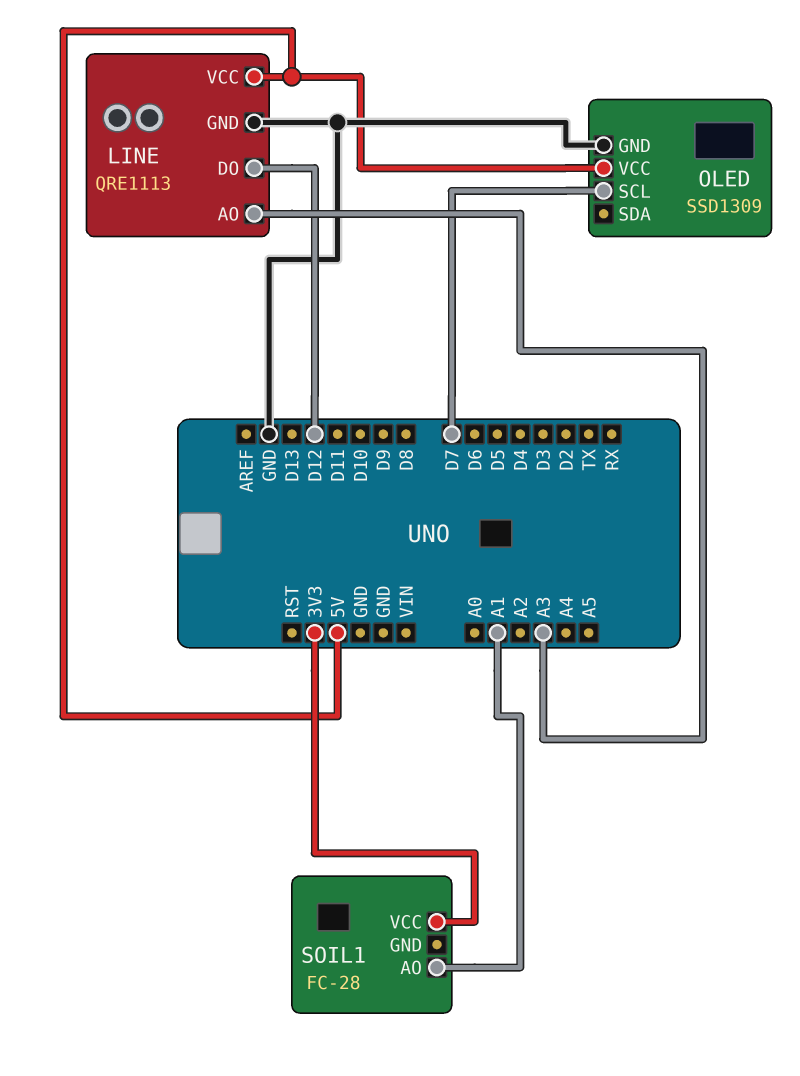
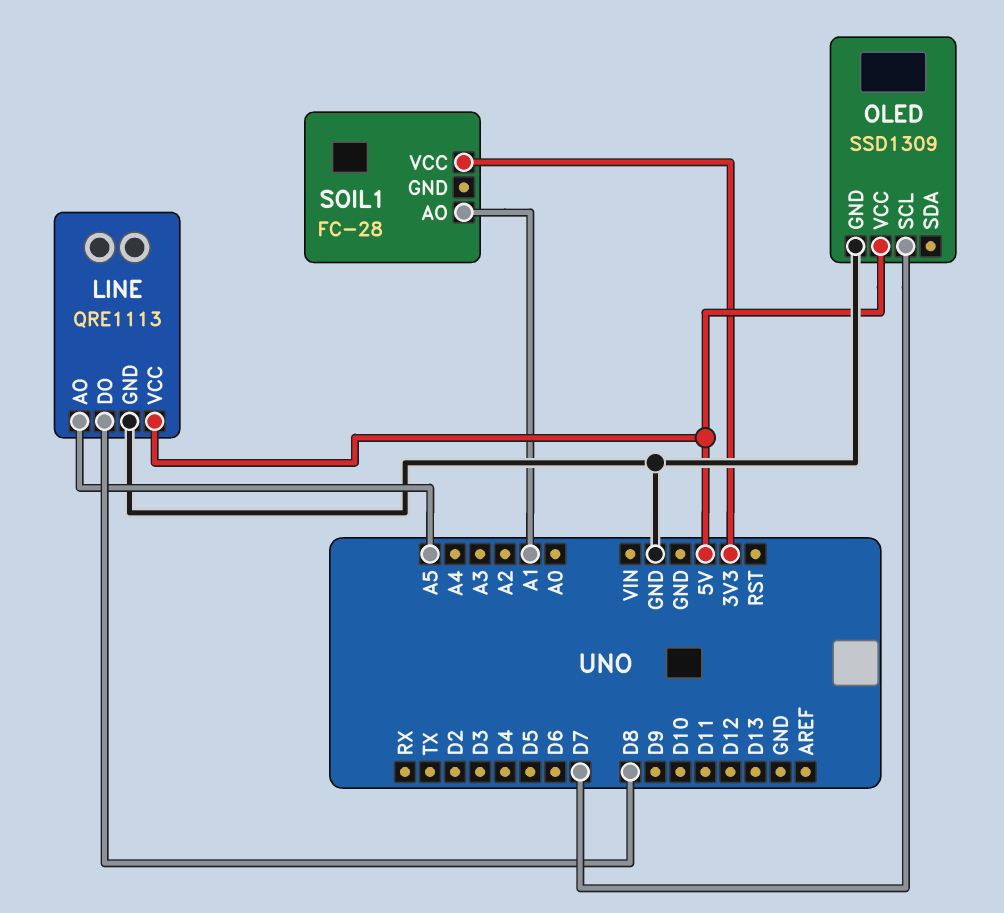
LINE pin AO: A3 -> A5
LINE pin DO: D12 -> D8

